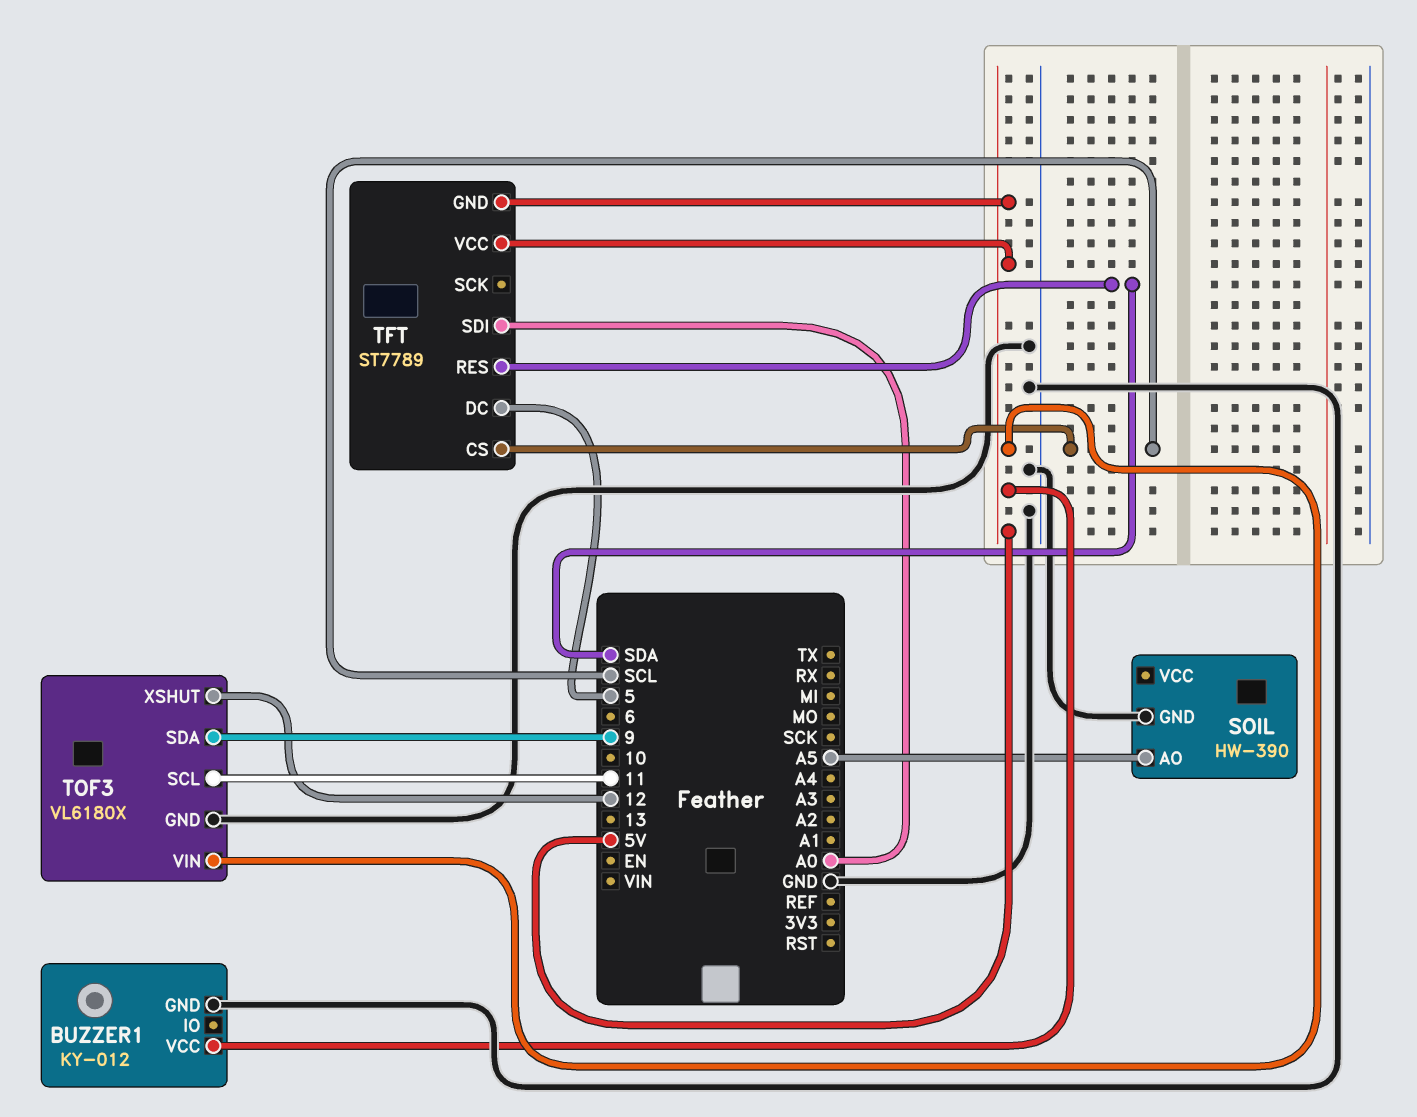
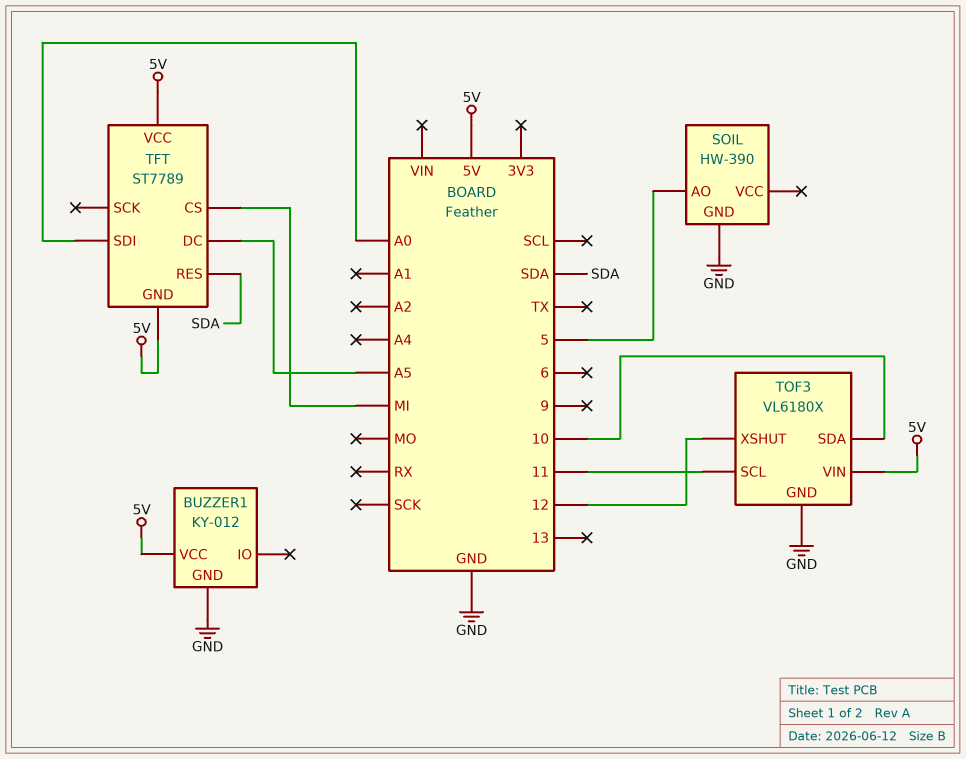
SOIL pin AO: A5 -> 5
TFT pin CS: SCL -> MI
TFT pin DC: 5 -> A5
TOF3 pin SDA: 9 -> 10

